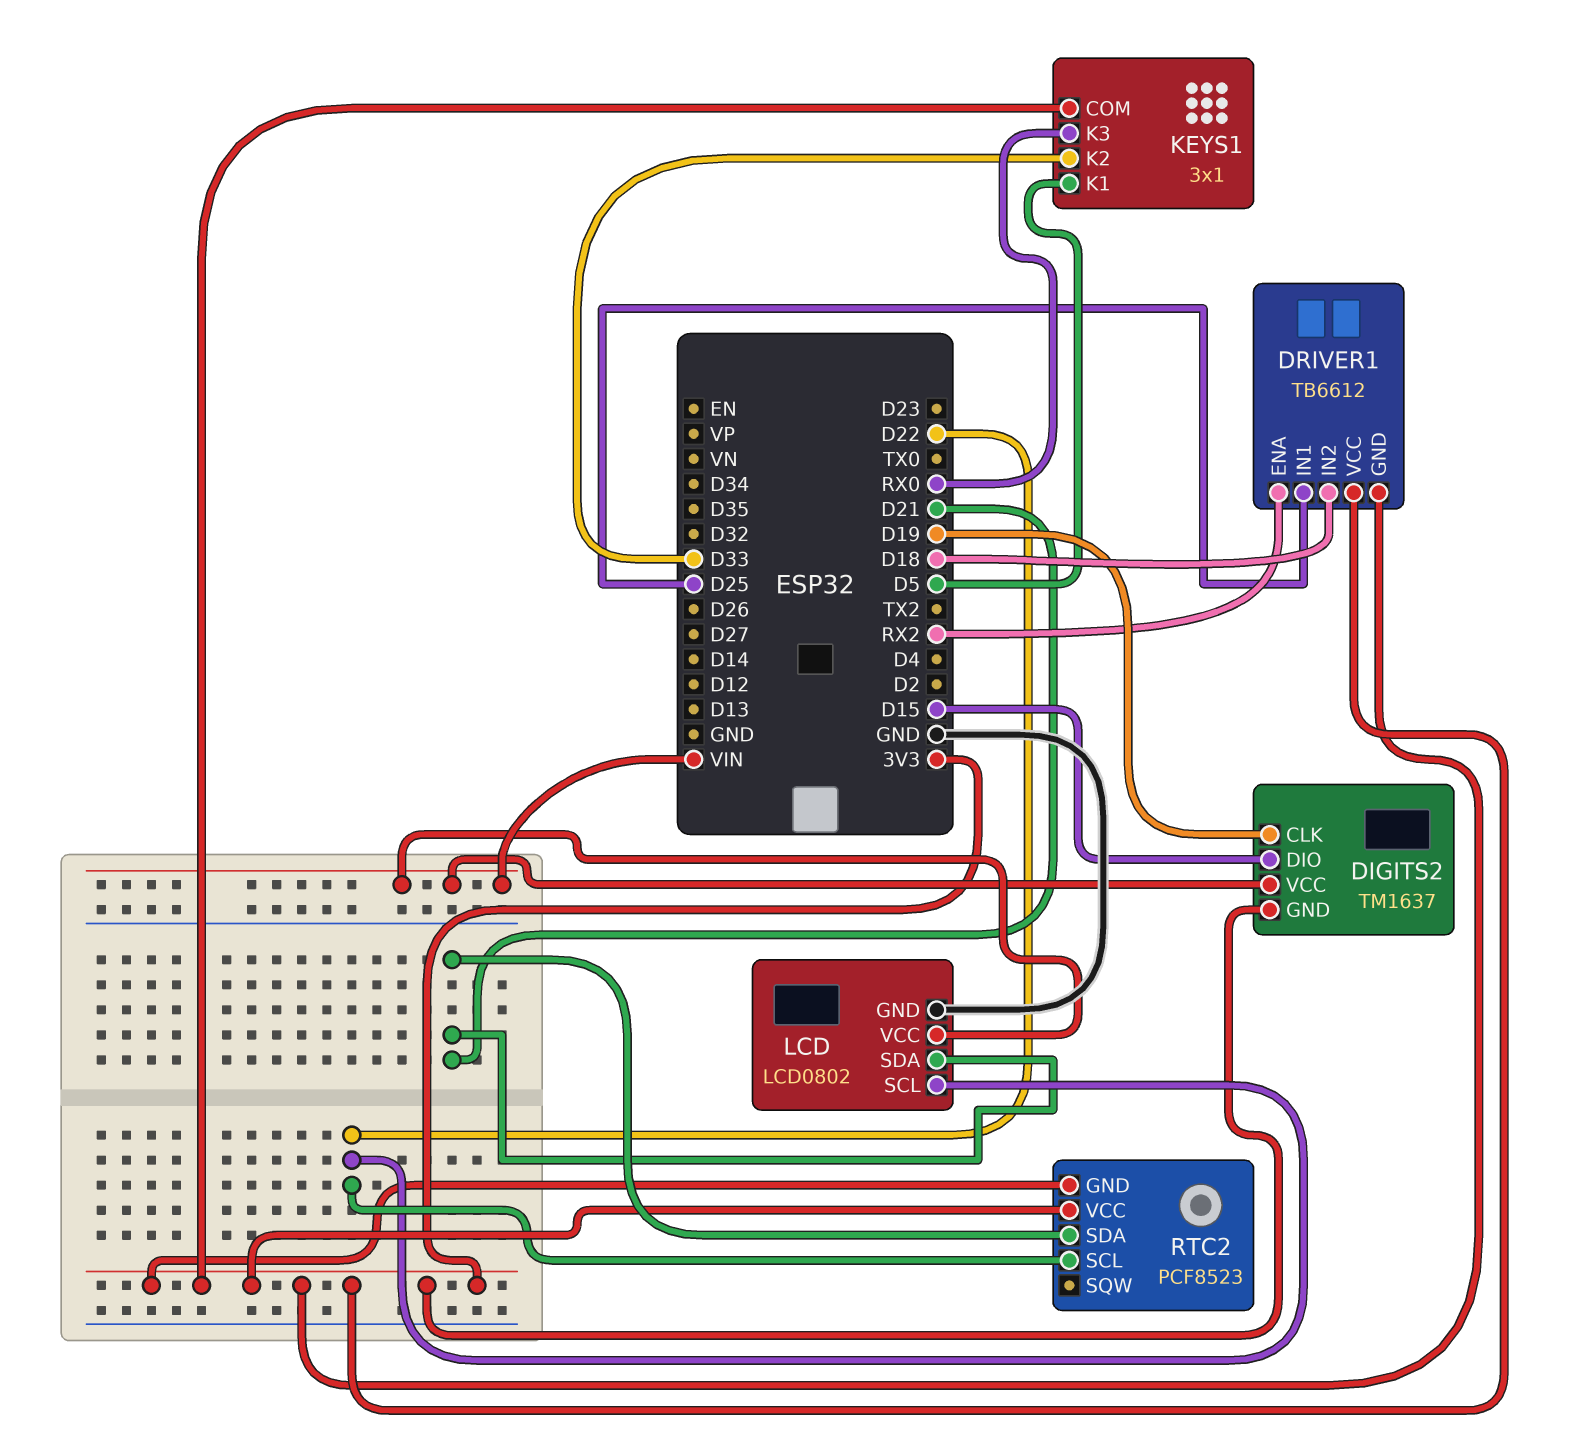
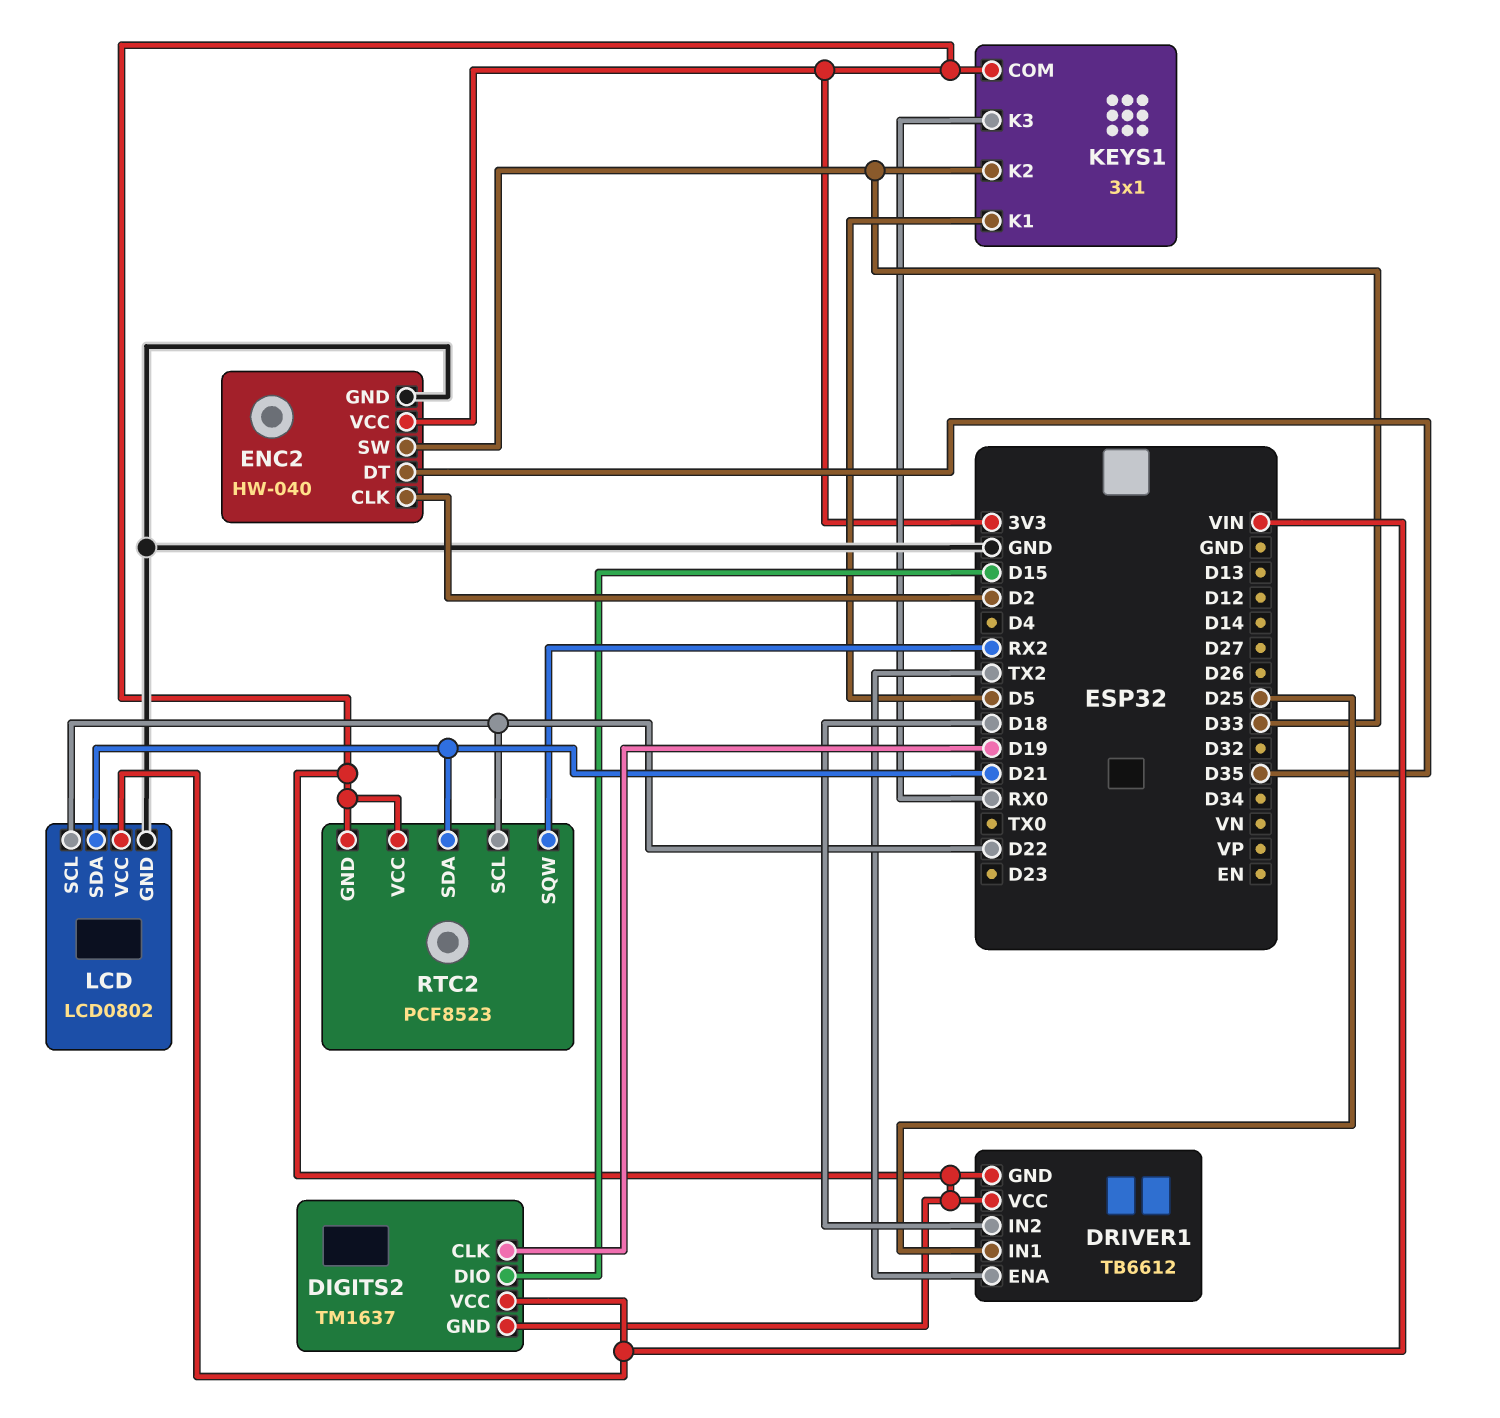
DRIVER1 pin ENA: RX2 -> TX2
ENC2: none -> HW-040
ENC2 pin CLK: none -> D2
ENC2 pin DT: none -> D35
ENC2 pin GND: none -> GND
ENC2 pin SW: none -> D33
ENC2 pin VCC: none -> 3V3
RTC2 pin SQW: none -> RX2

